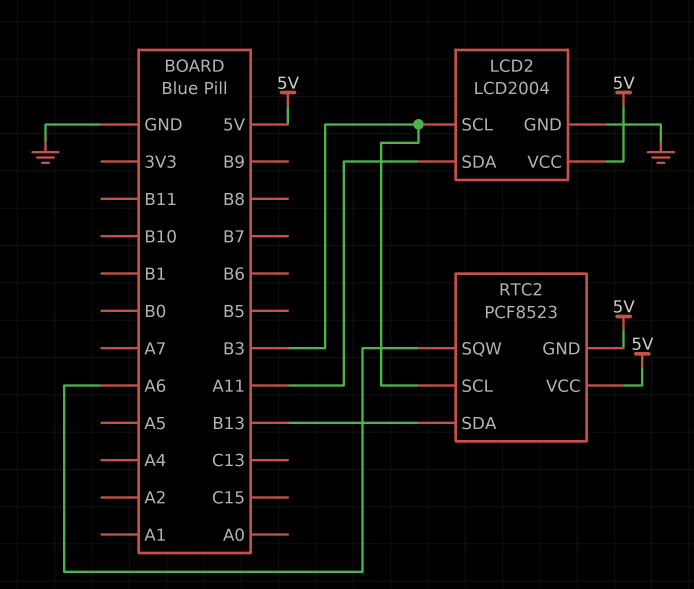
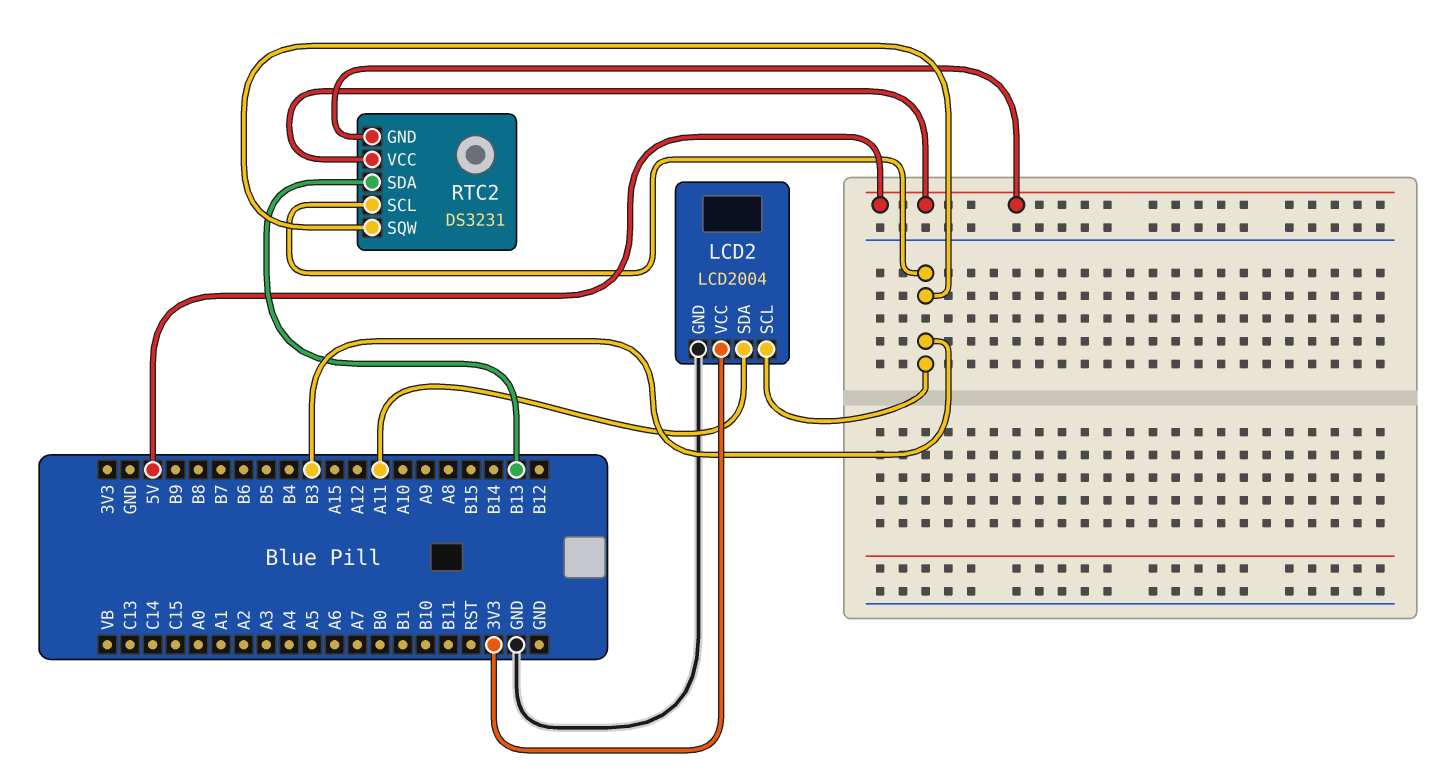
LCD2 pin VCC: 5V -> 3V3
RTC2: PCF8523 -> DS3231
RTC2 pin SQW: A6 -> B3

